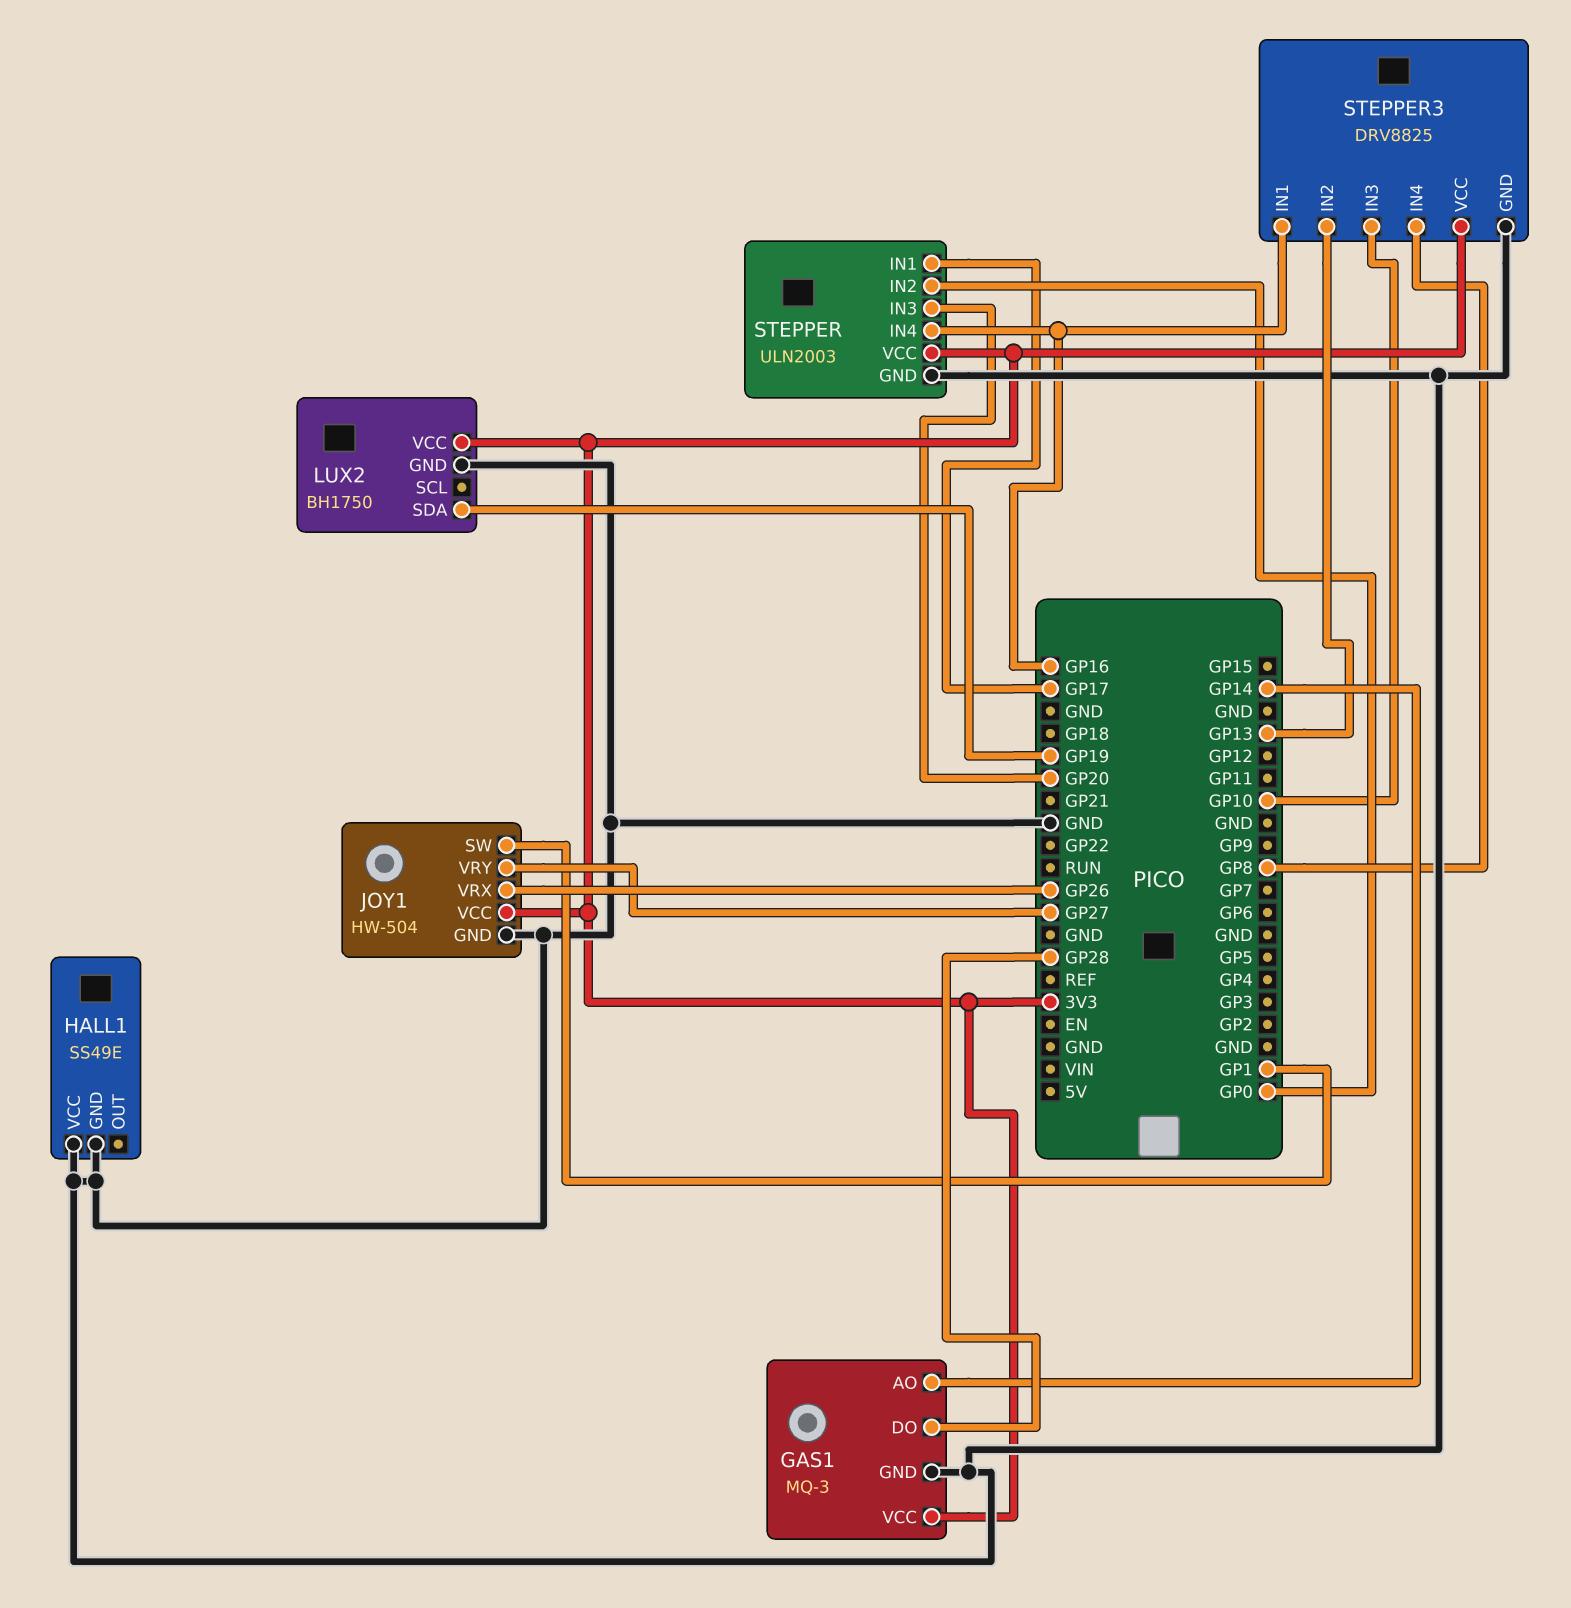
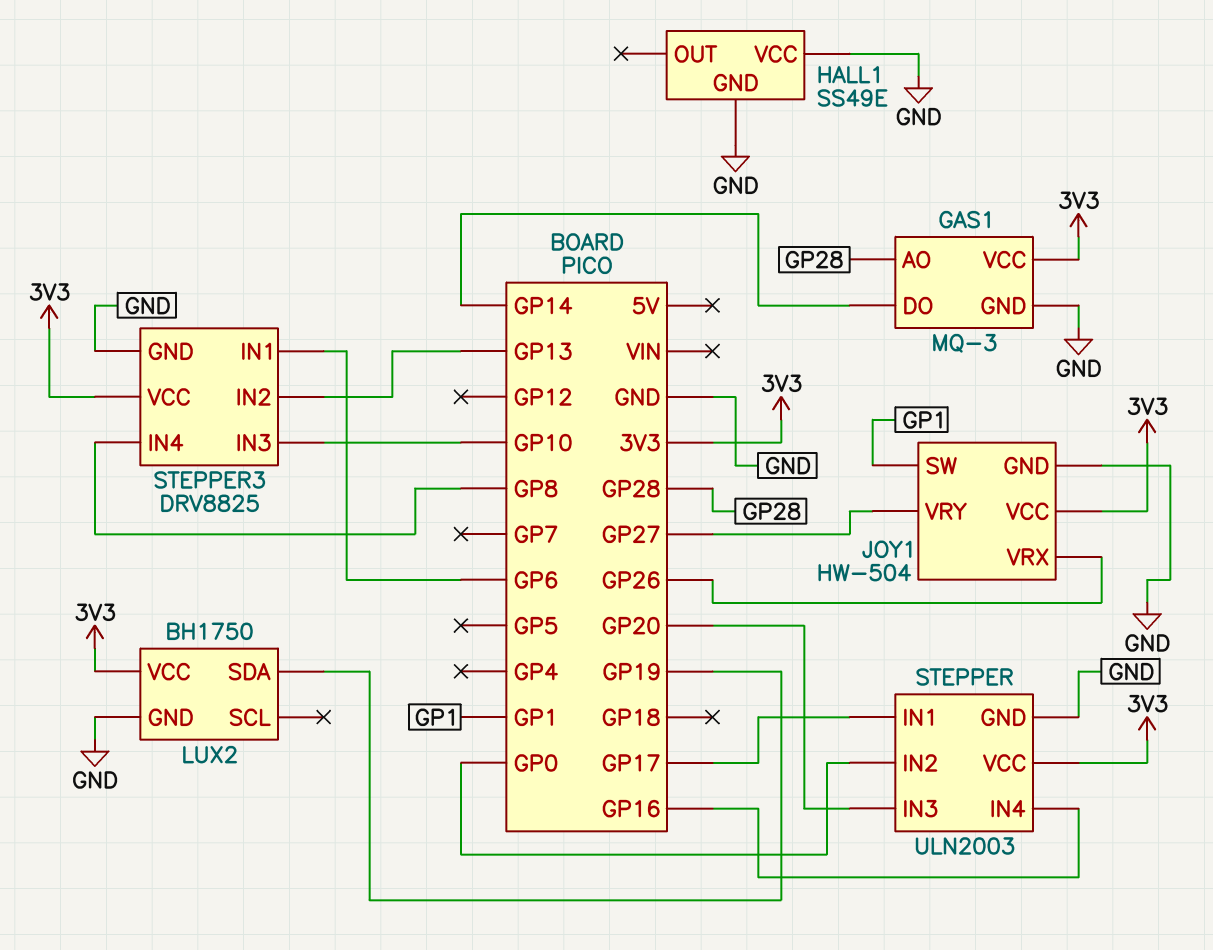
GAS1 pin AO: GP14 -> GP28
GAS1 pin DO: GP28 -> GP14
STEPPER3 pin IN1: GP16 -> GP6

